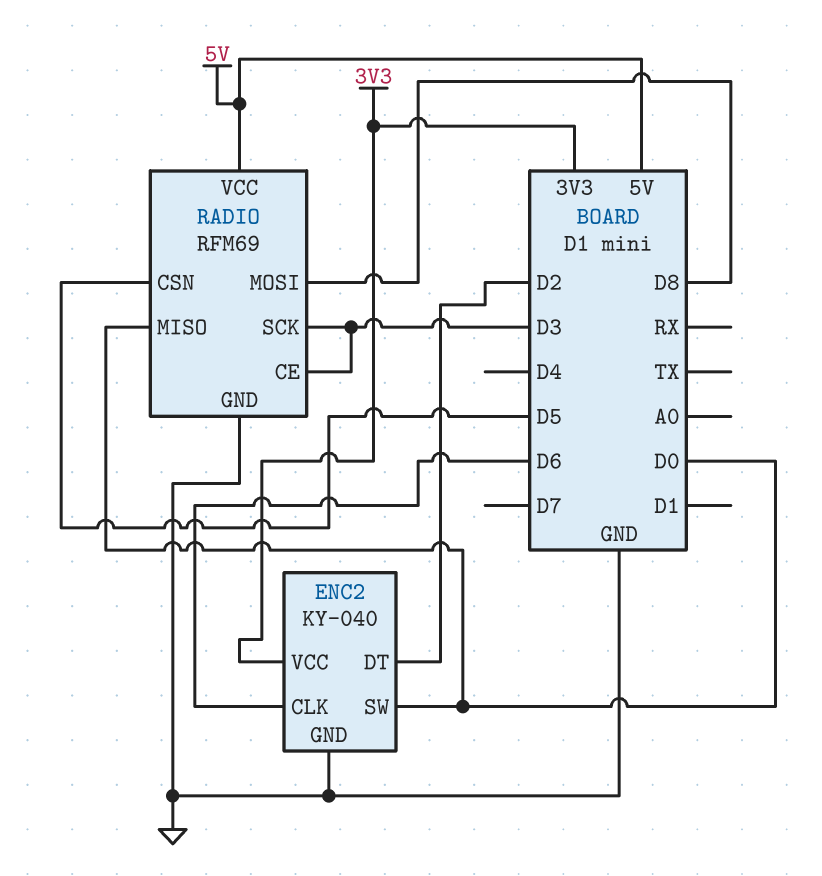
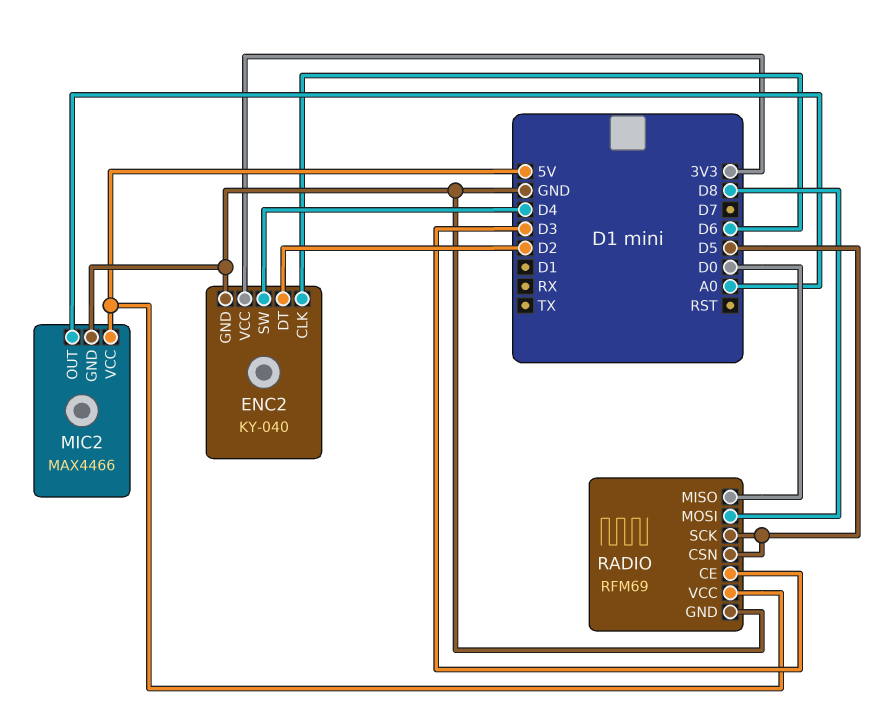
ENC2 pin SW: D0 -> D4
MIC2: none -> MAX4466
MIC2 pin GND: none -> GND
MIC2 pin OUT: none -> A0
MIC2 pin VCC: none -> 5V
RADIO pin SCK: D3 -> D5

